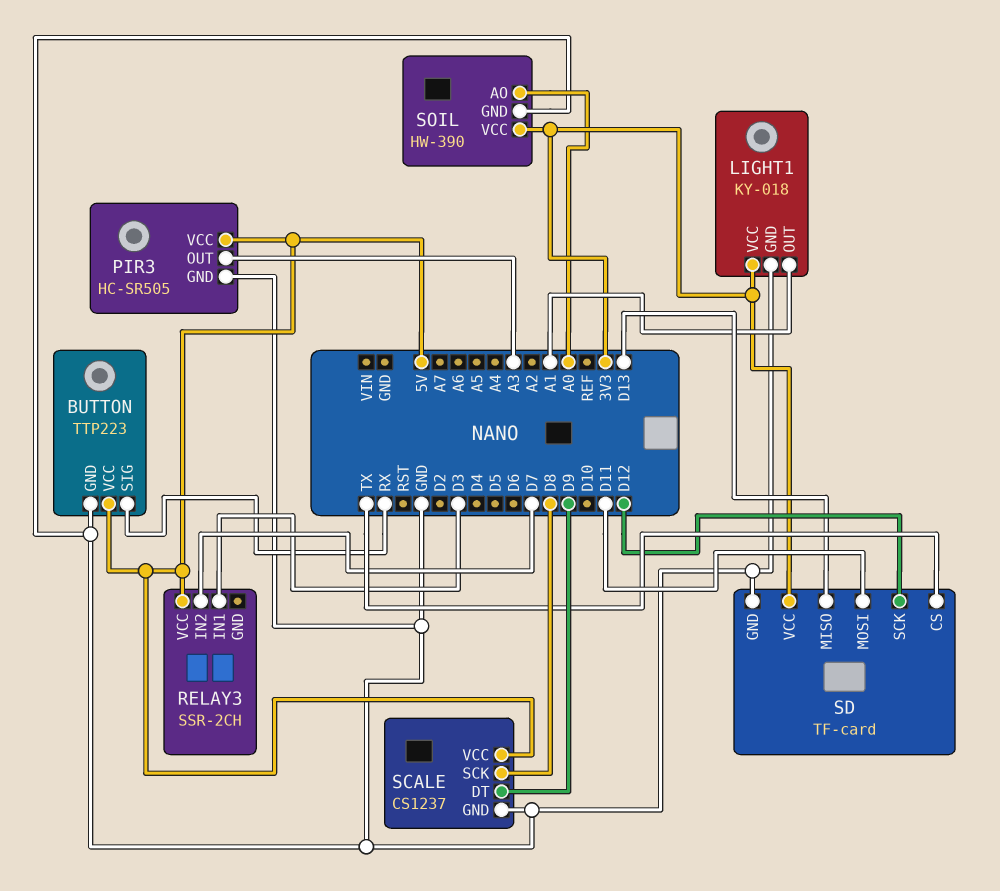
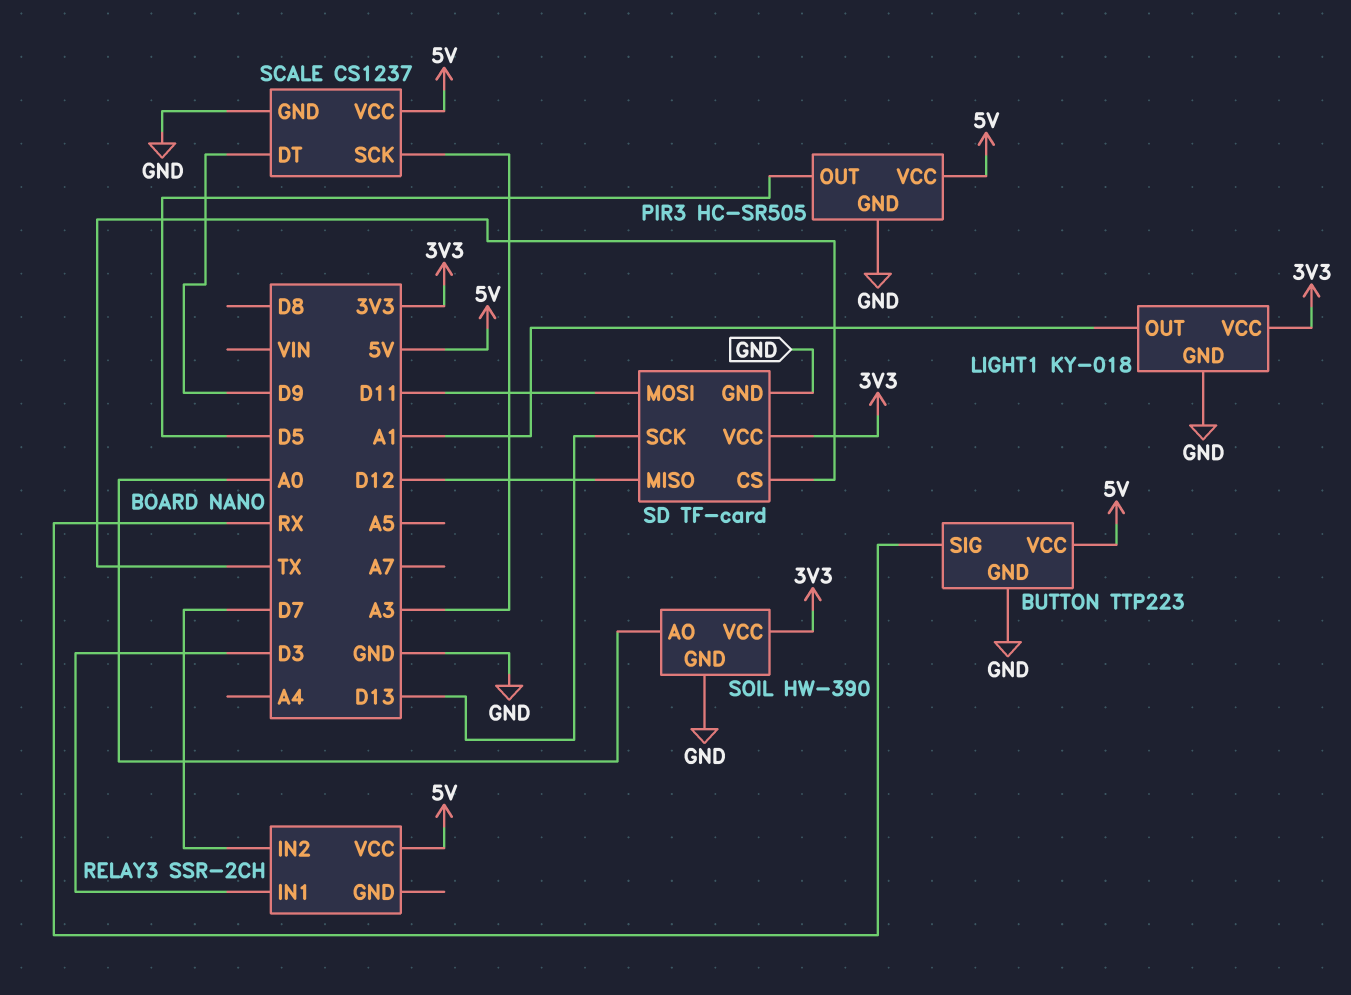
PIR3 pin OUT: A3 -> D5
SCALE pin SCK: D8 -> A3
SD pin MISO: D13 -> D12
SD pin SCK: D12 -> D13

